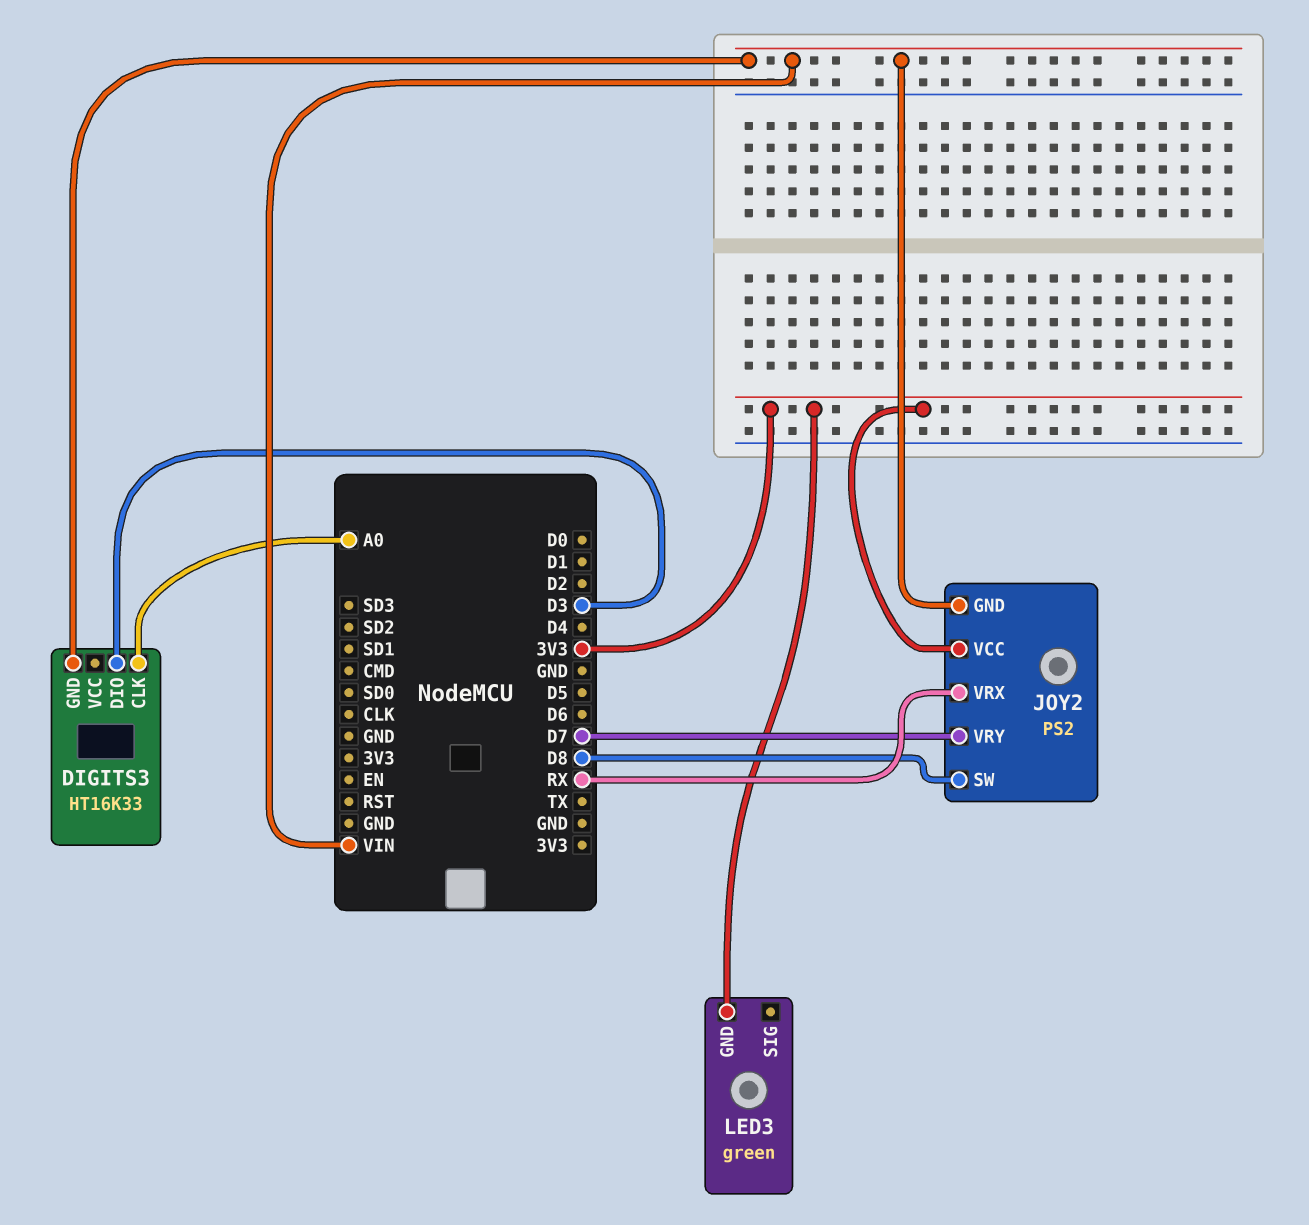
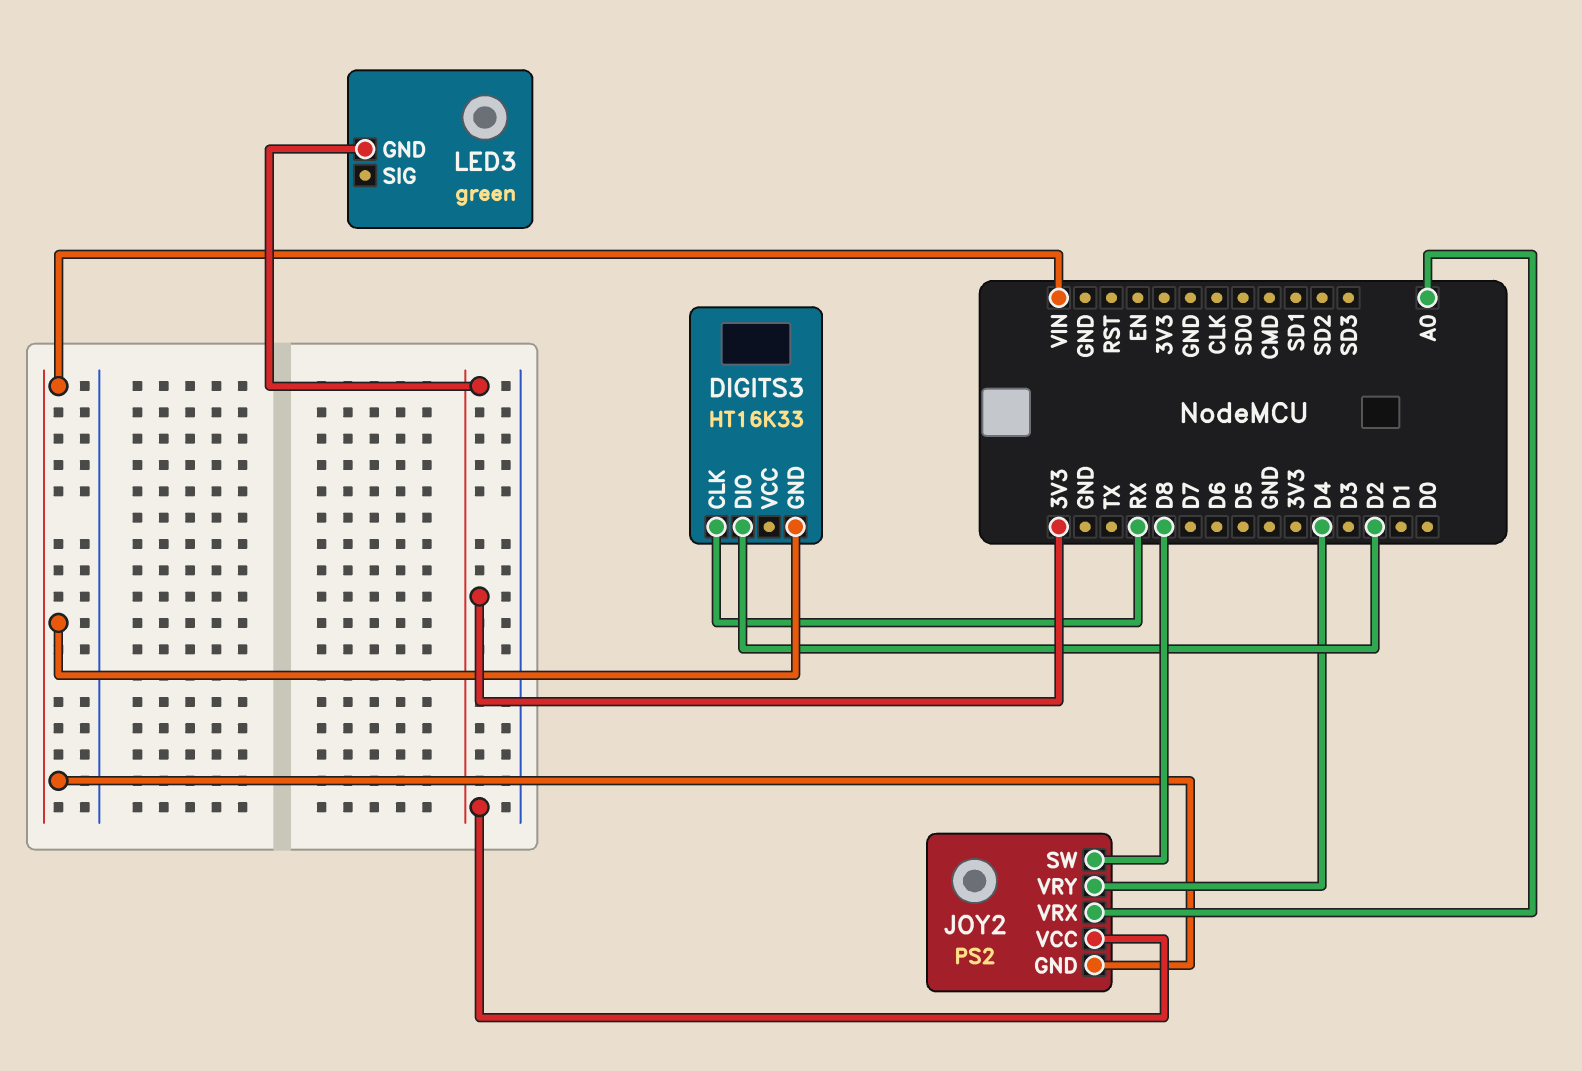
DIGITS3 pin CLK: A0 -> RX
DIGITS3 pin DIO: D3 -> D2
JOY2 pin VRX: RX -> A0
JOY2 pin VRY: D7 -> D4

